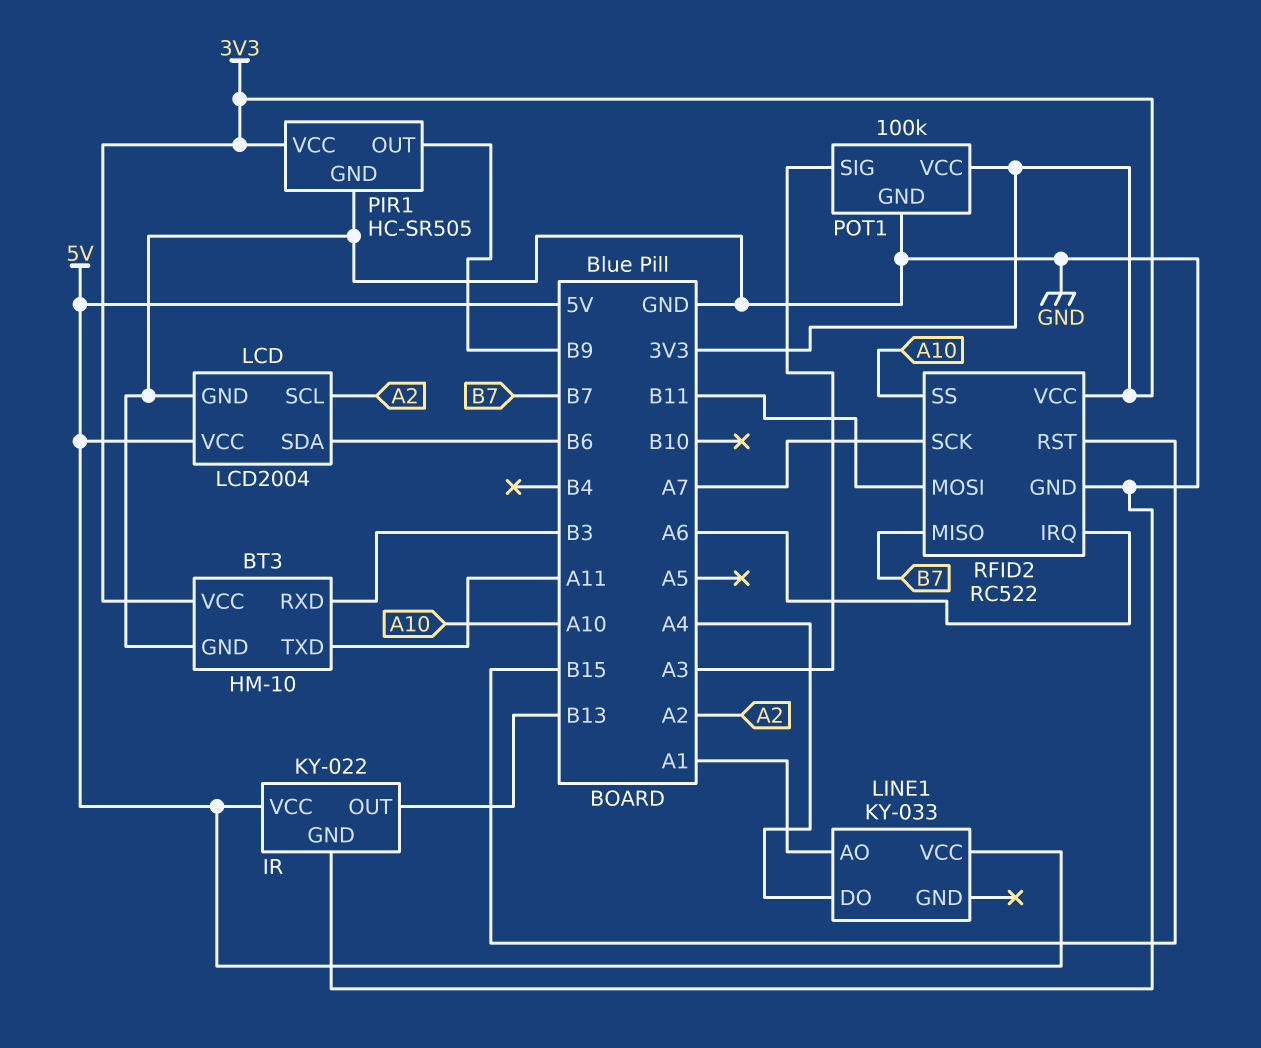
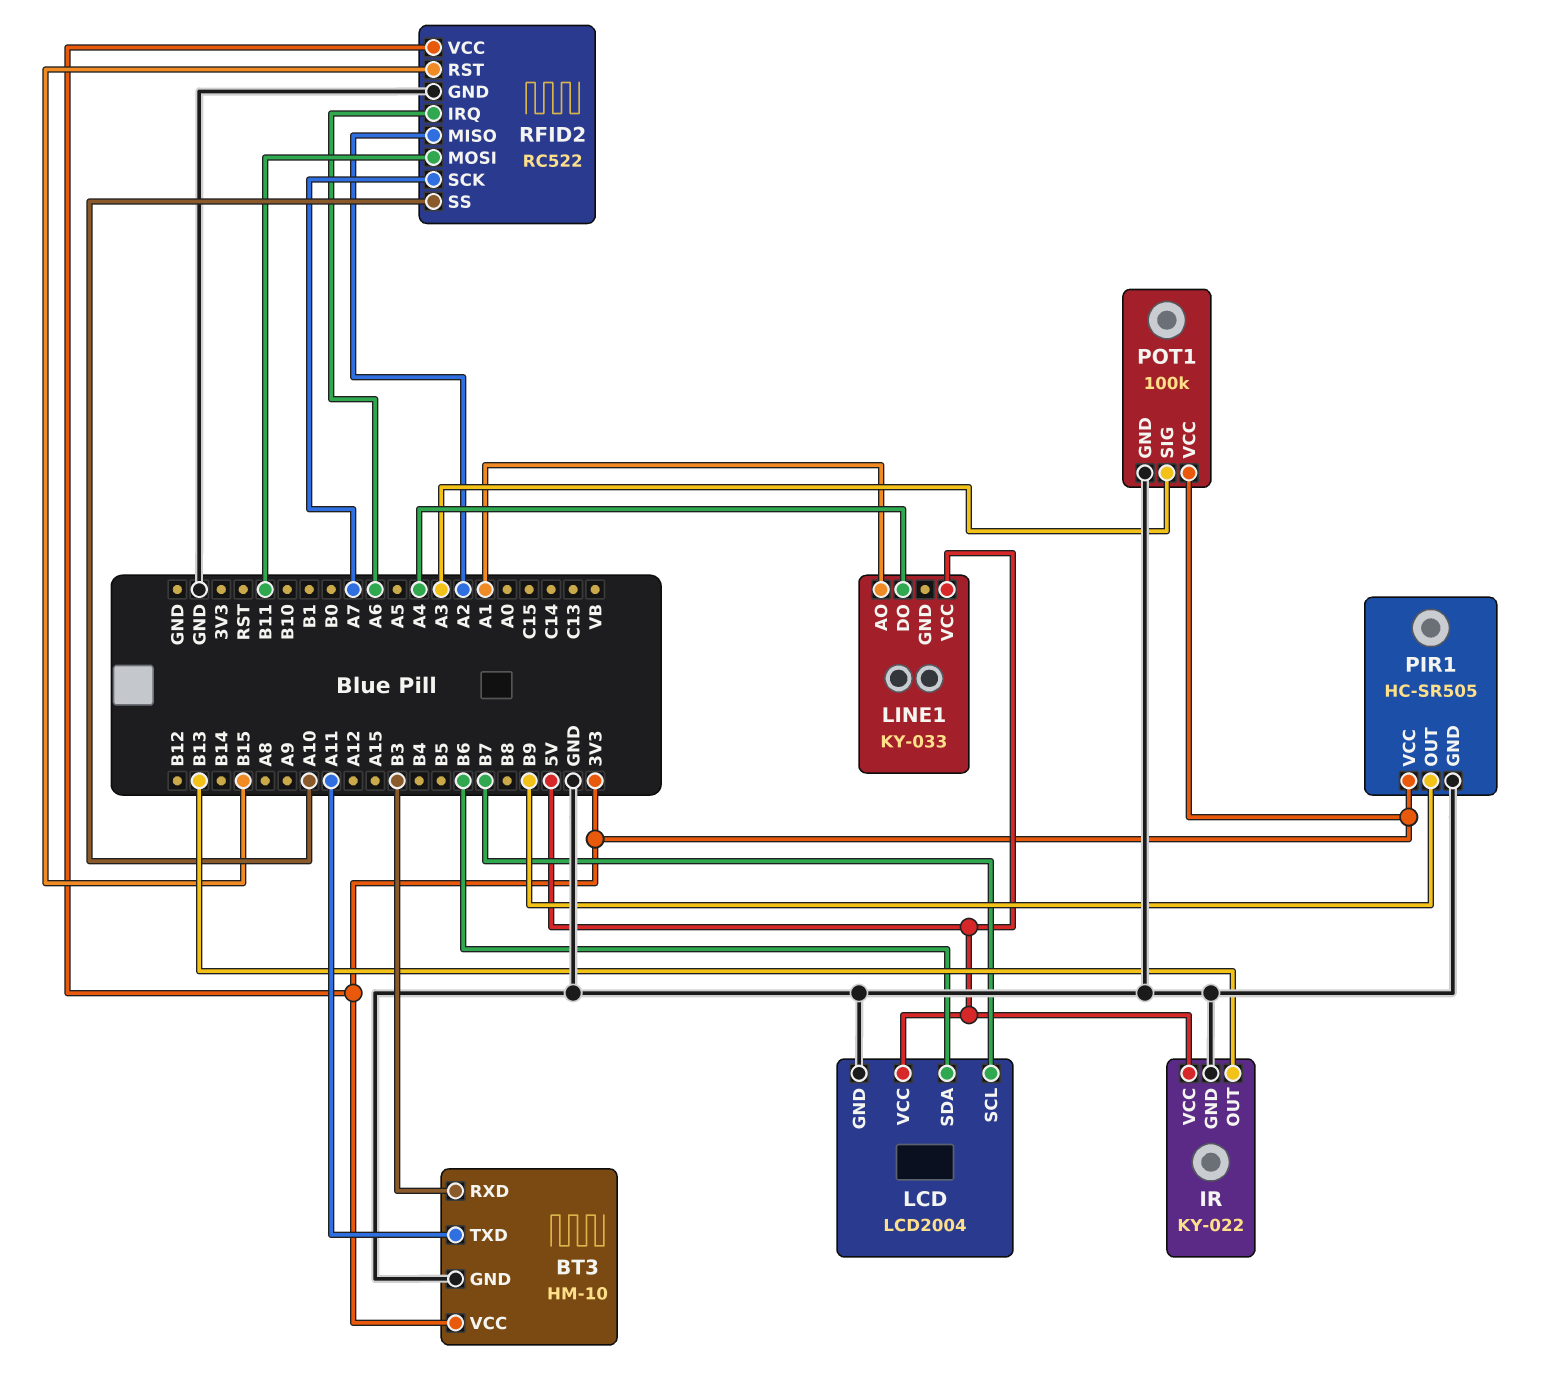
LCD pin SCL: A2 -> B7
RFID2 pin MISO: B7 -> A2

